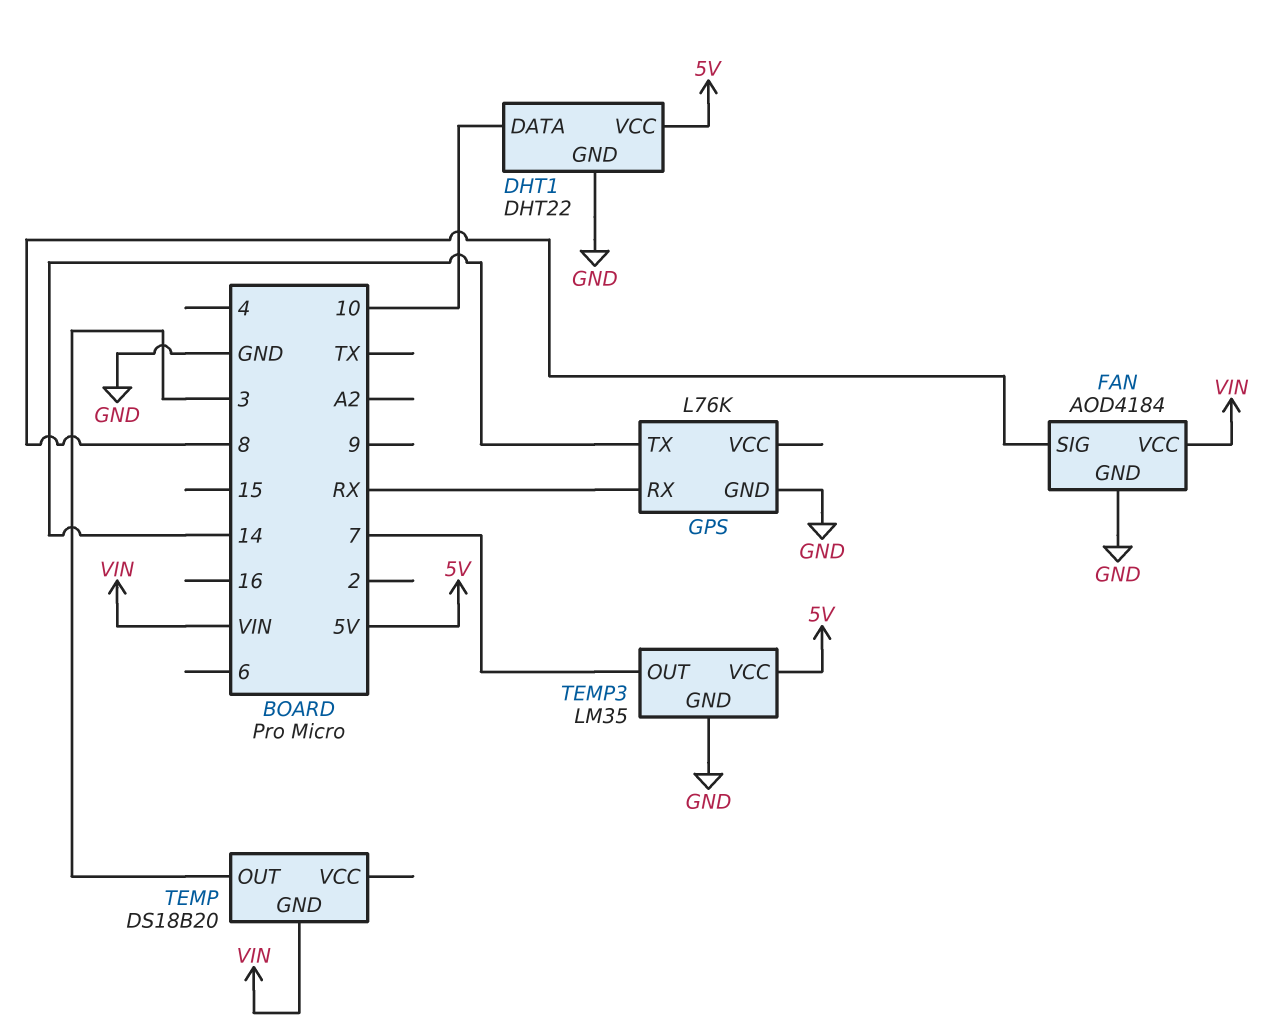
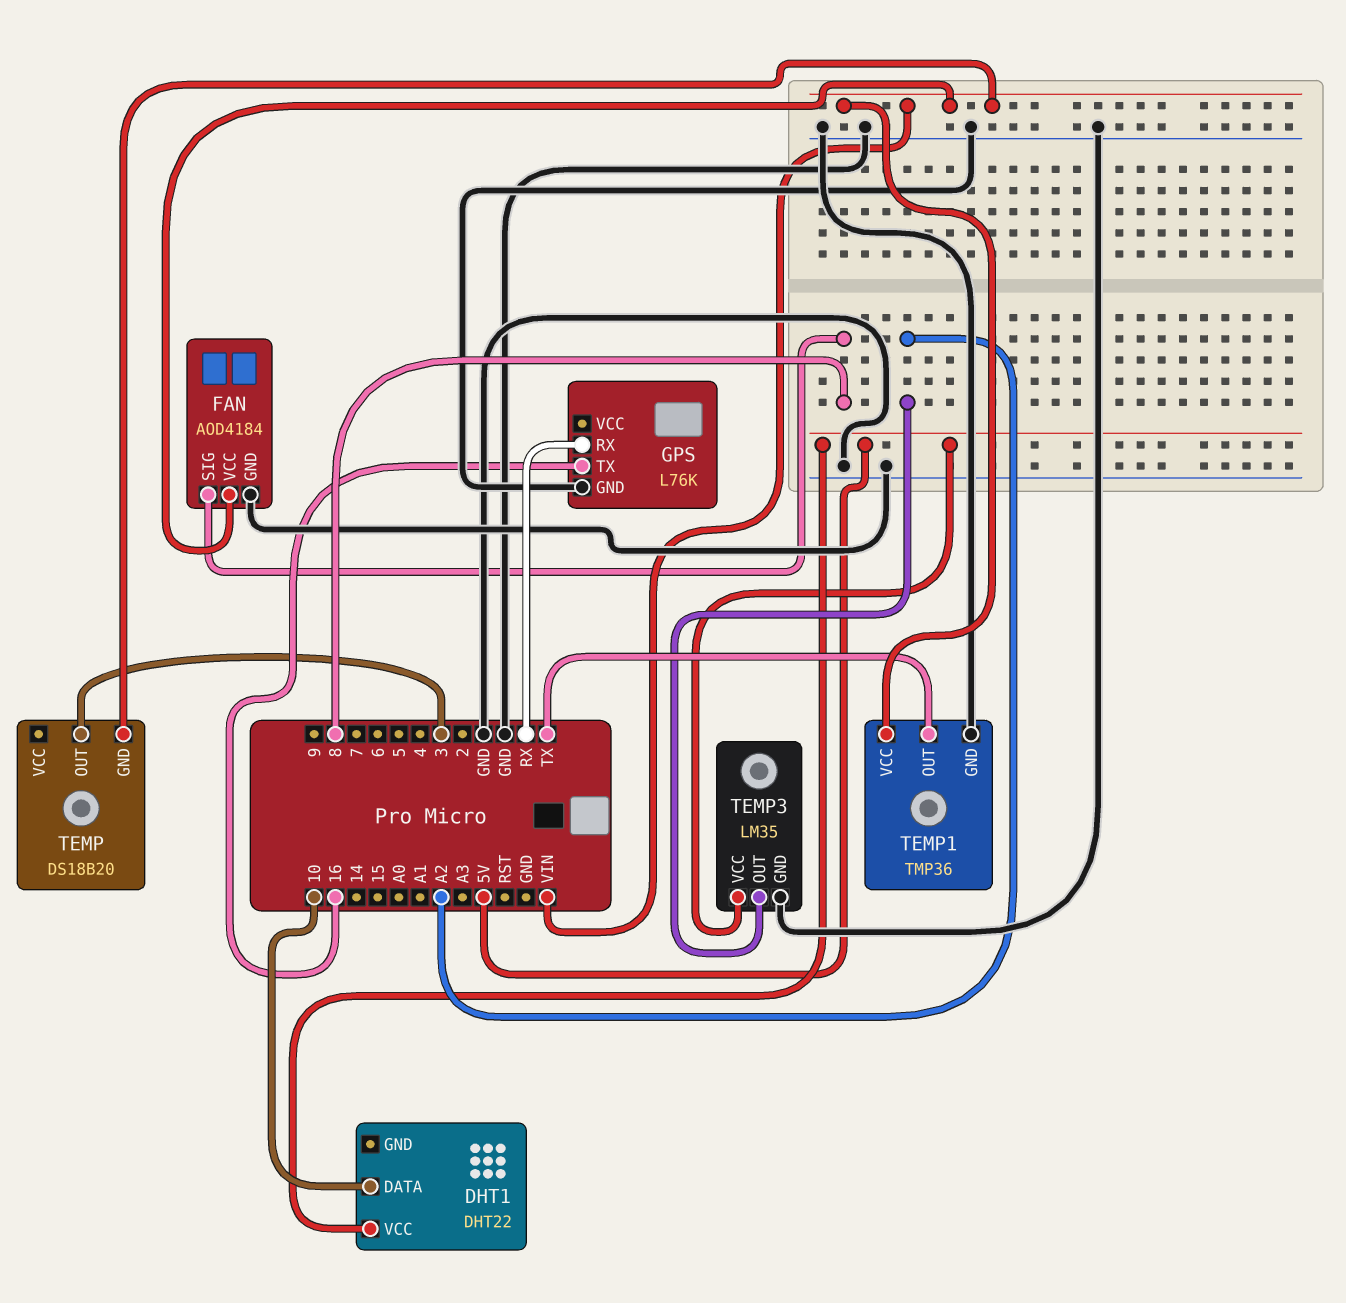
DHT1 pin GND: GND -> none
GPS pin TX: 14 -> 16
TEMP1: none -> TMP36
TEMP1 pin GND: none -> GND
TEMP1 pin OUT: none -> TX
TEMP1 pin VCC: none -> VIN
TEMP3 pin OUT: 7 -> A2

